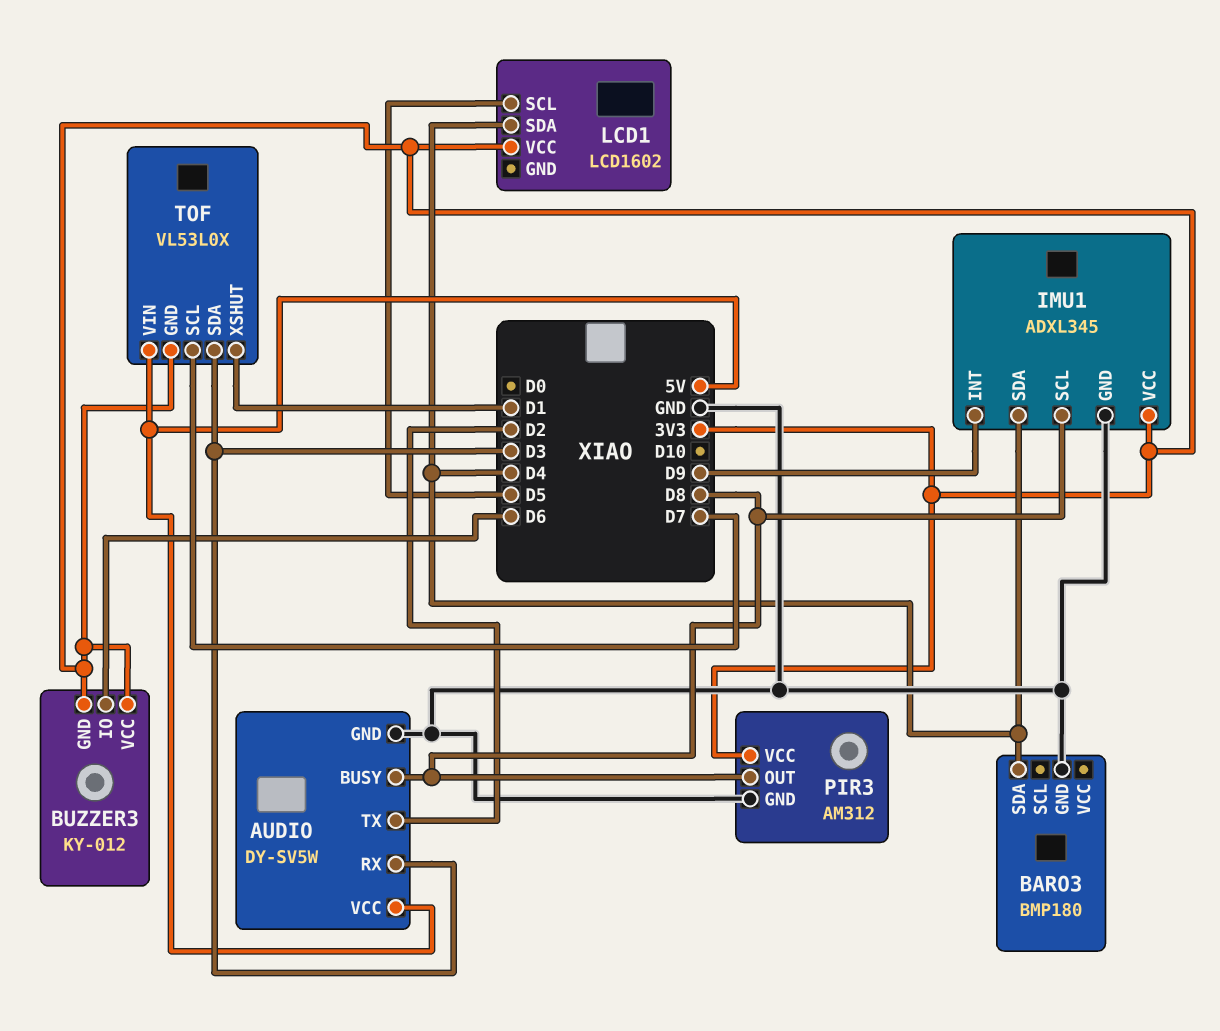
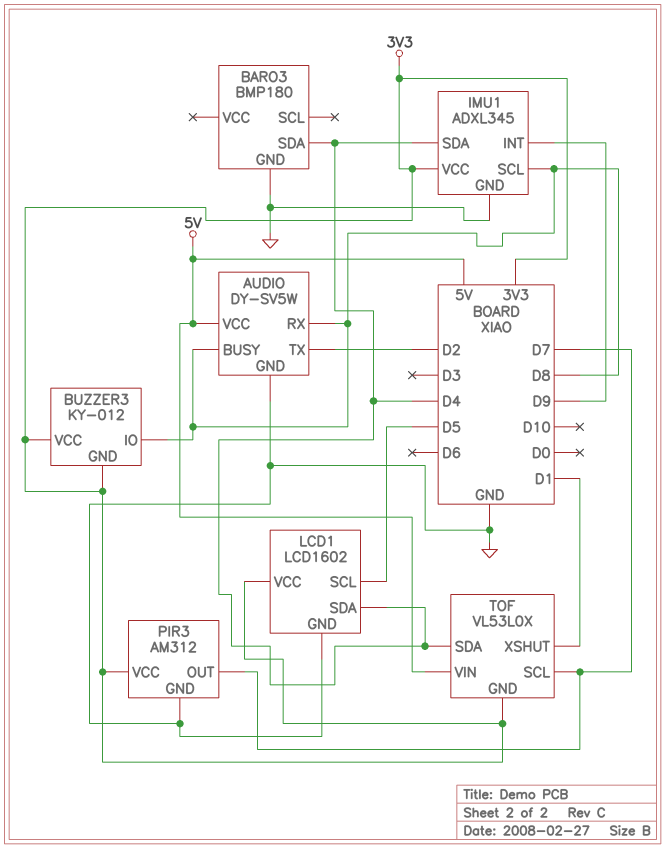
AUDIO pin RX: D3 -> D8
BUZZER3 pin IO: D6 -> D8
LCD1 pin GND: none -> GND
PIR3 pin OUT: D8 -> D7
TOF pin SDA: D3 -> D4

